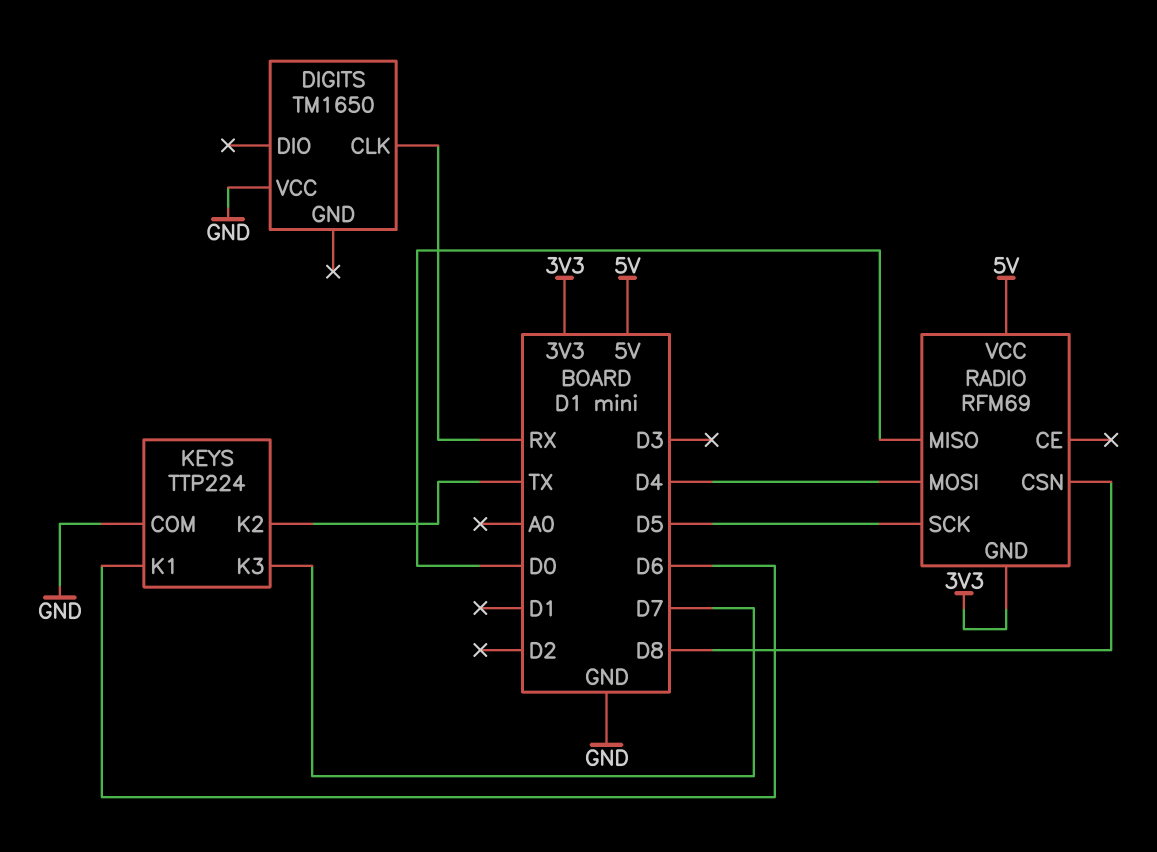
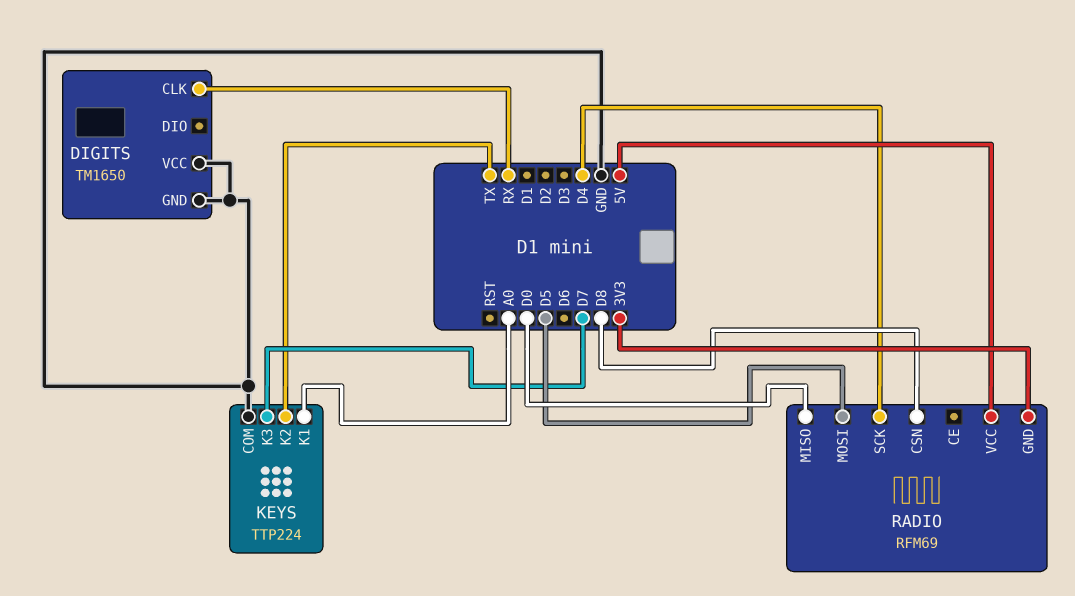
DIGITS pin GND: none -> GND
KEYS pin K1: D6 -> A0
RADIO pin MOSI: D4 -> D5
RADIO pin SCK: D5 -> D4

